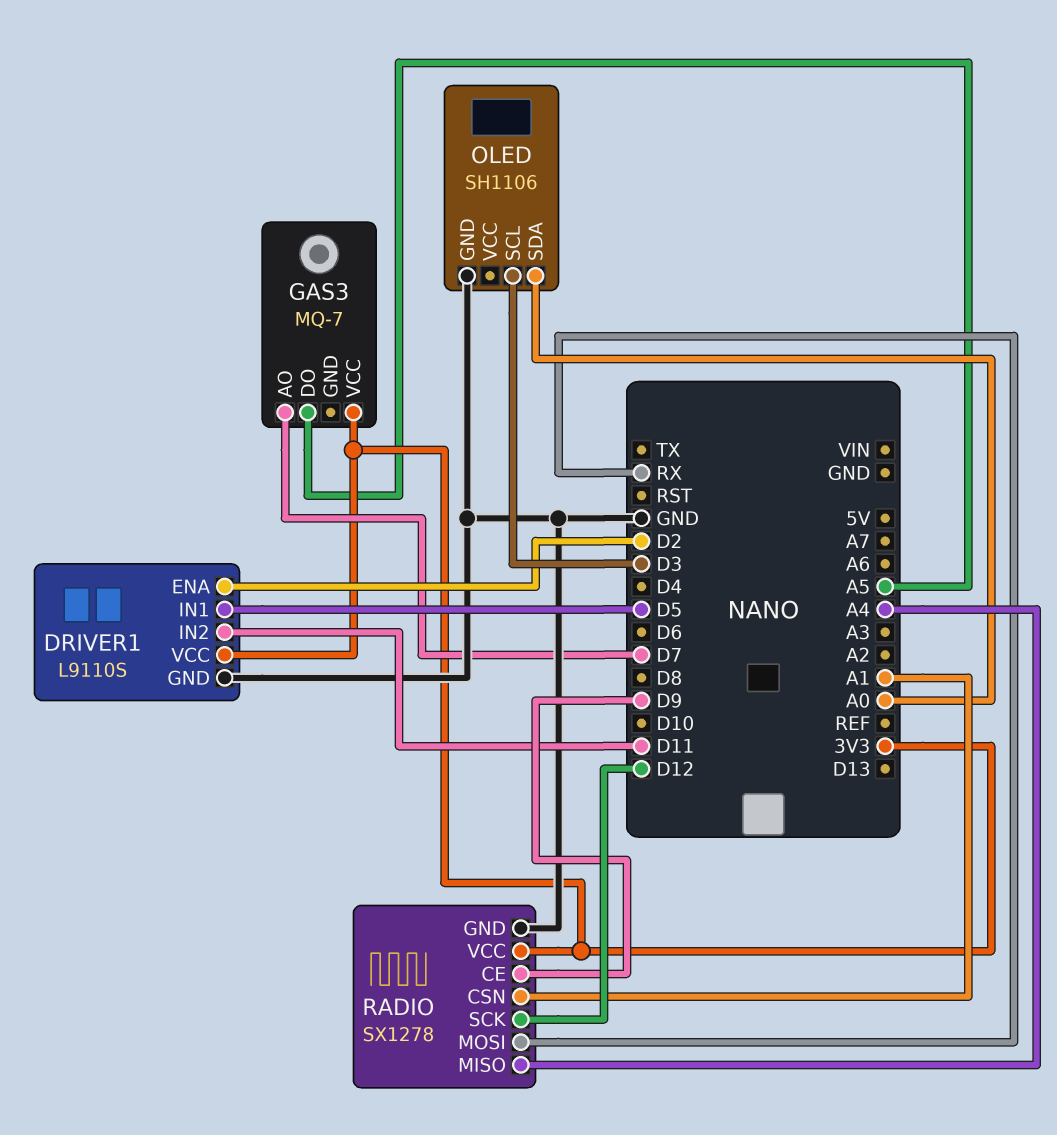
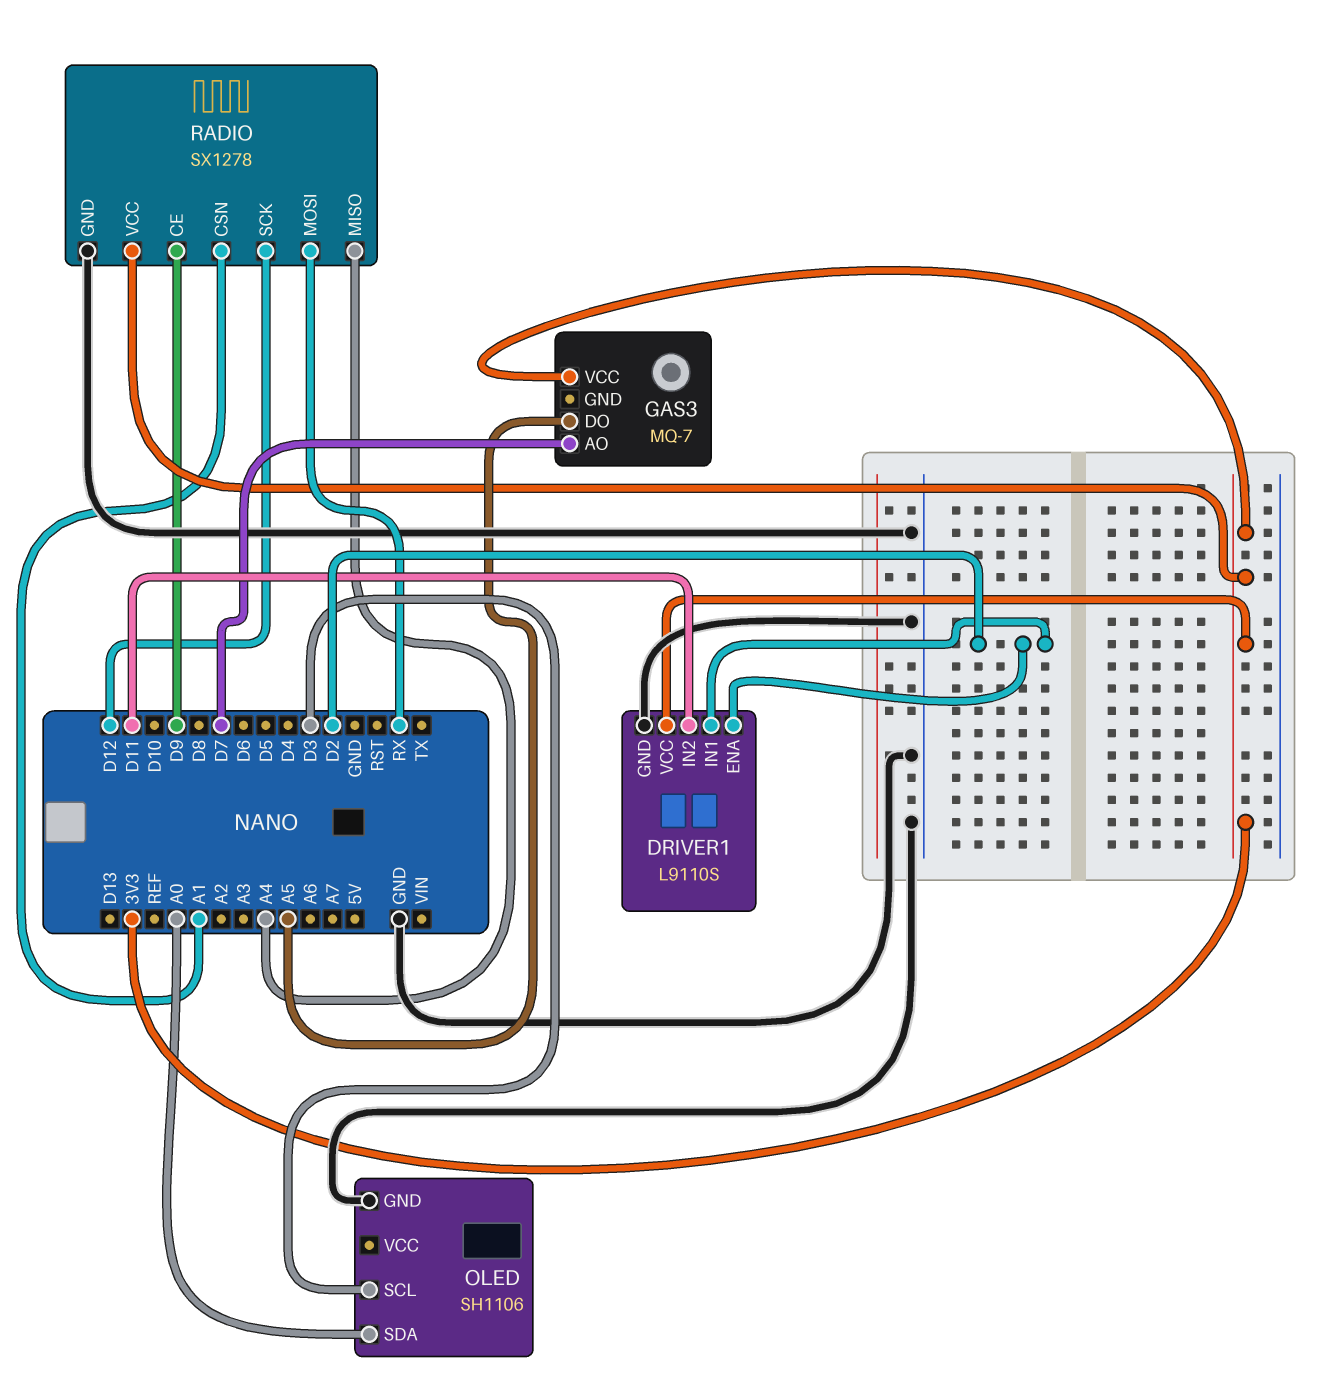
DRIVER1 pin IN1: D5 -> D2

